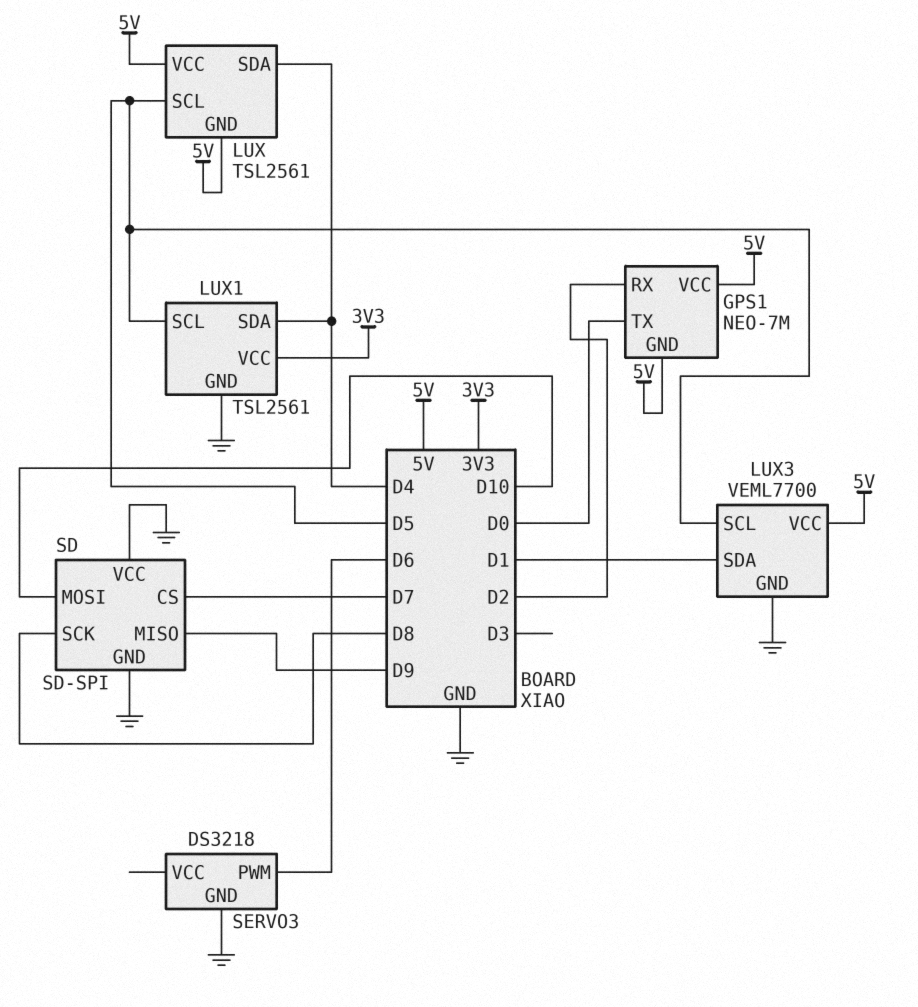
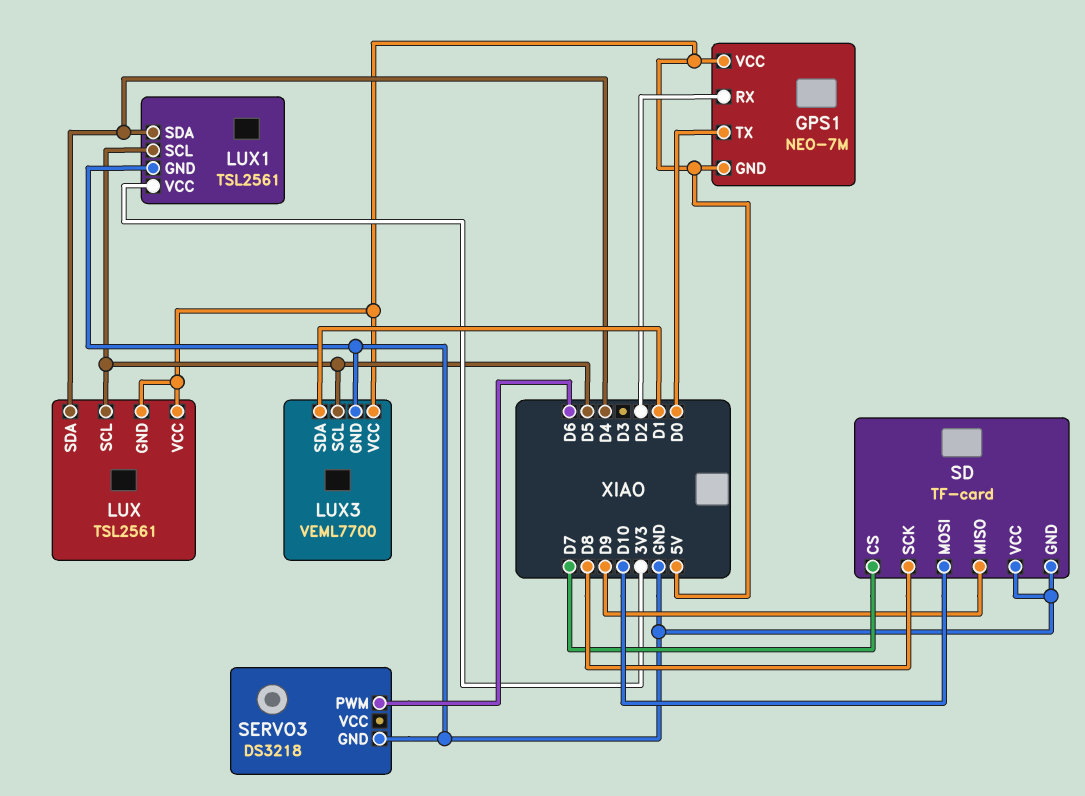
SD: SD-SPI -> TF-card

